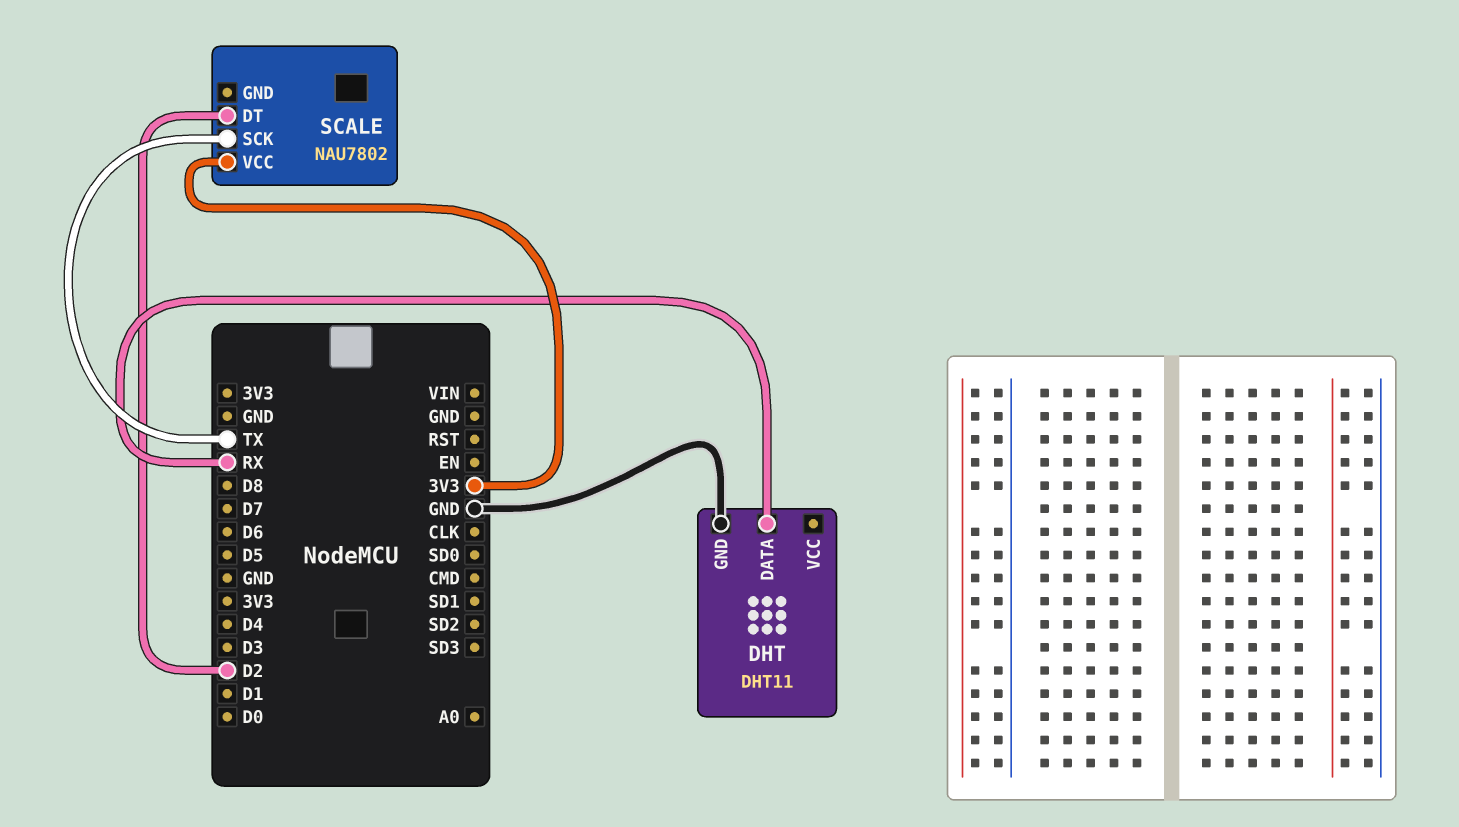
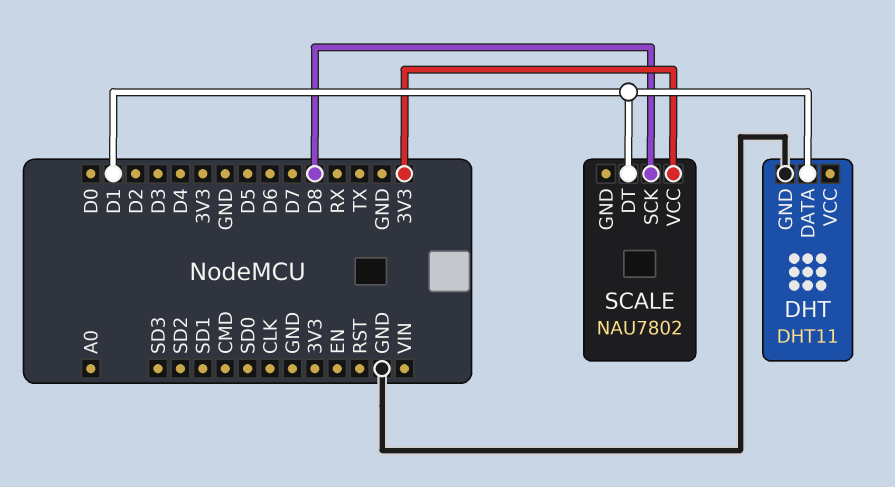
DHT pin DATA: RX -> D1
SCALE pin DT: D2 -> D1
SCALE pin SCK: TX -> D8

